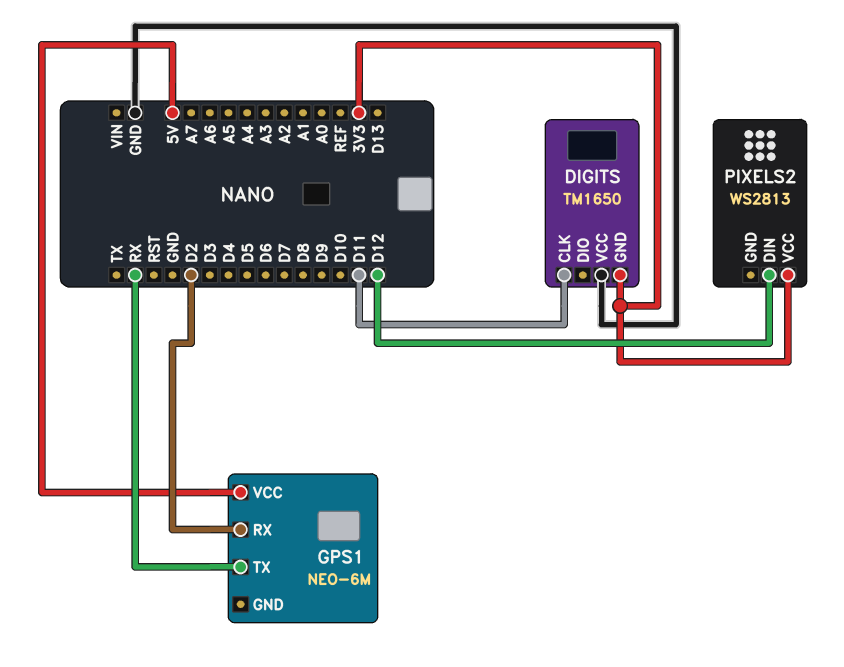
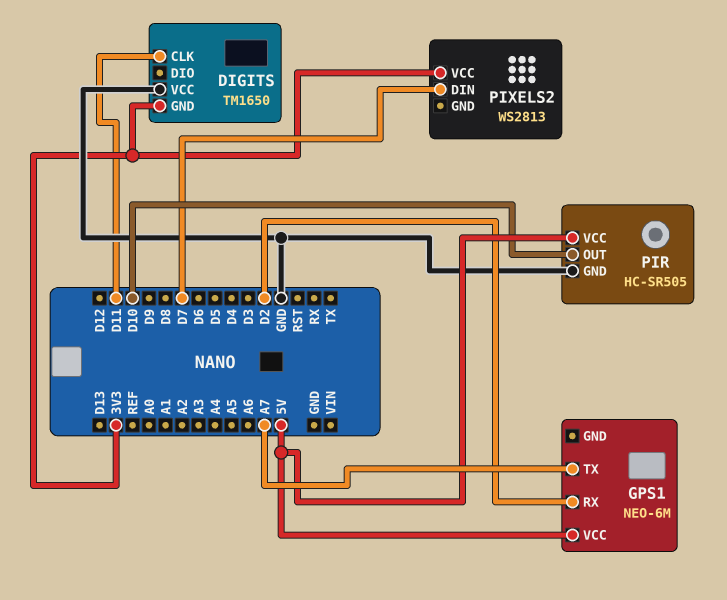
GPS1 pin TX: RX -> A7
PIR: none -> HC-SR505
PIR pin GND: none -> GND
PIR pin OUT: none -> D10
PIR pin VCC: none -> 5V
PIXELS2 pin DIN: D12 -> D7

